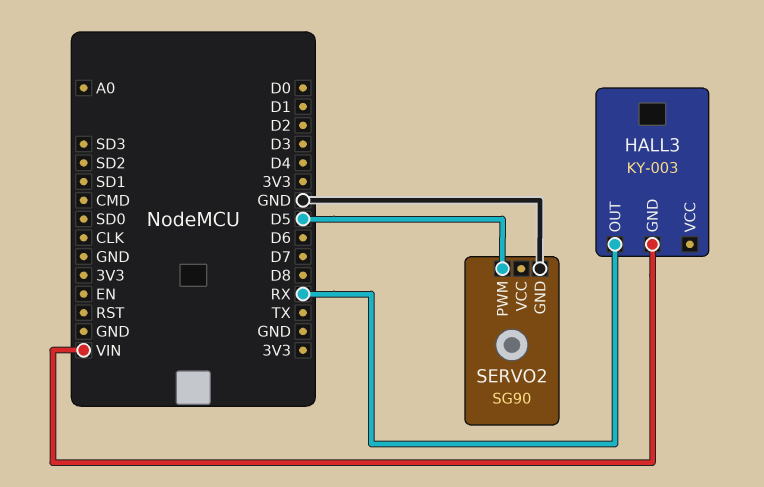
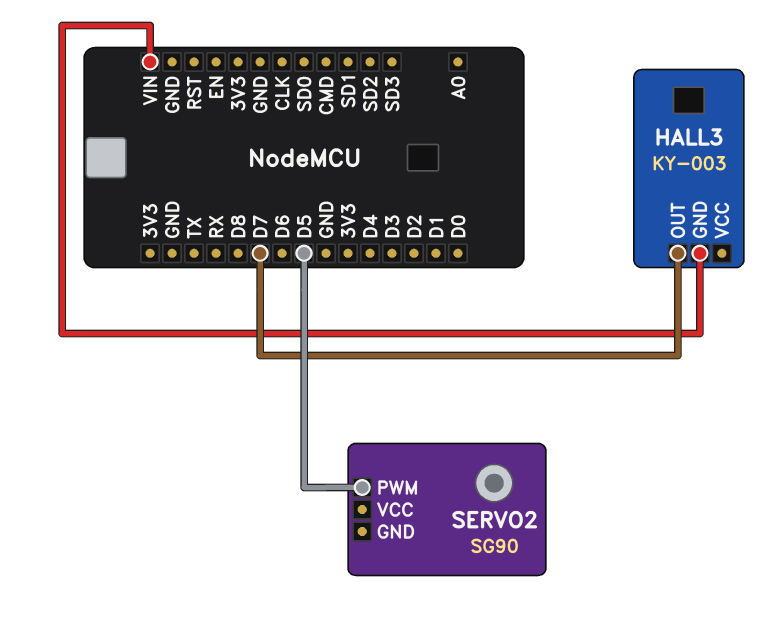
HALL3 pin OUT: RX -> D7
SERVO2 pin GND: GND -> none

